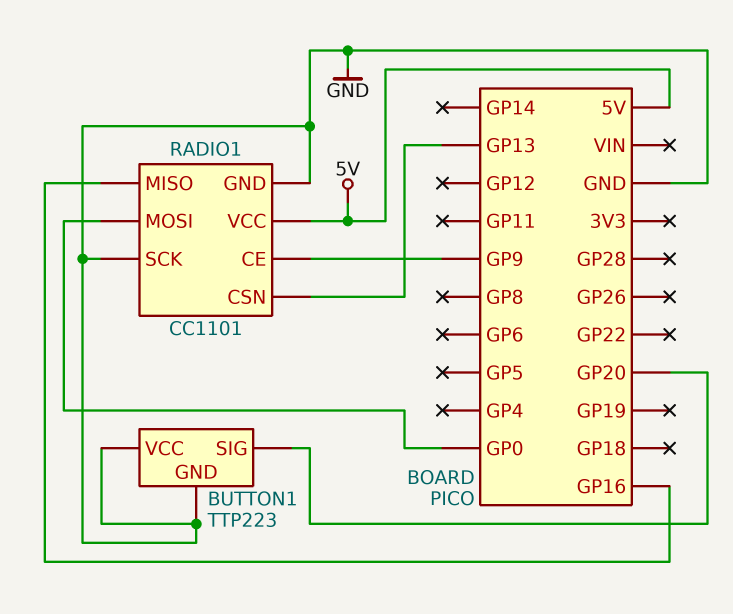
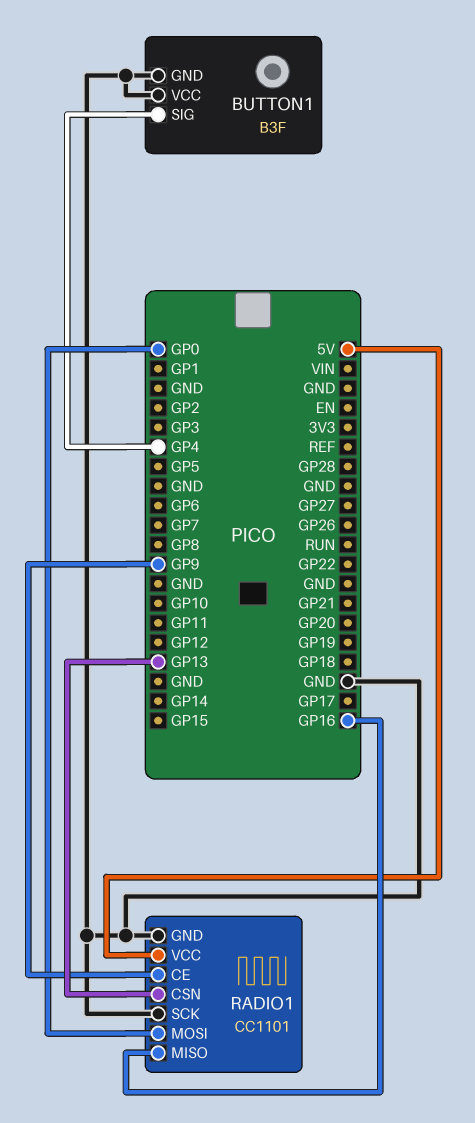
BUTTON1: TTP223 -> B3F
BUTTON1 pin SIG: GP20 -> GP4

